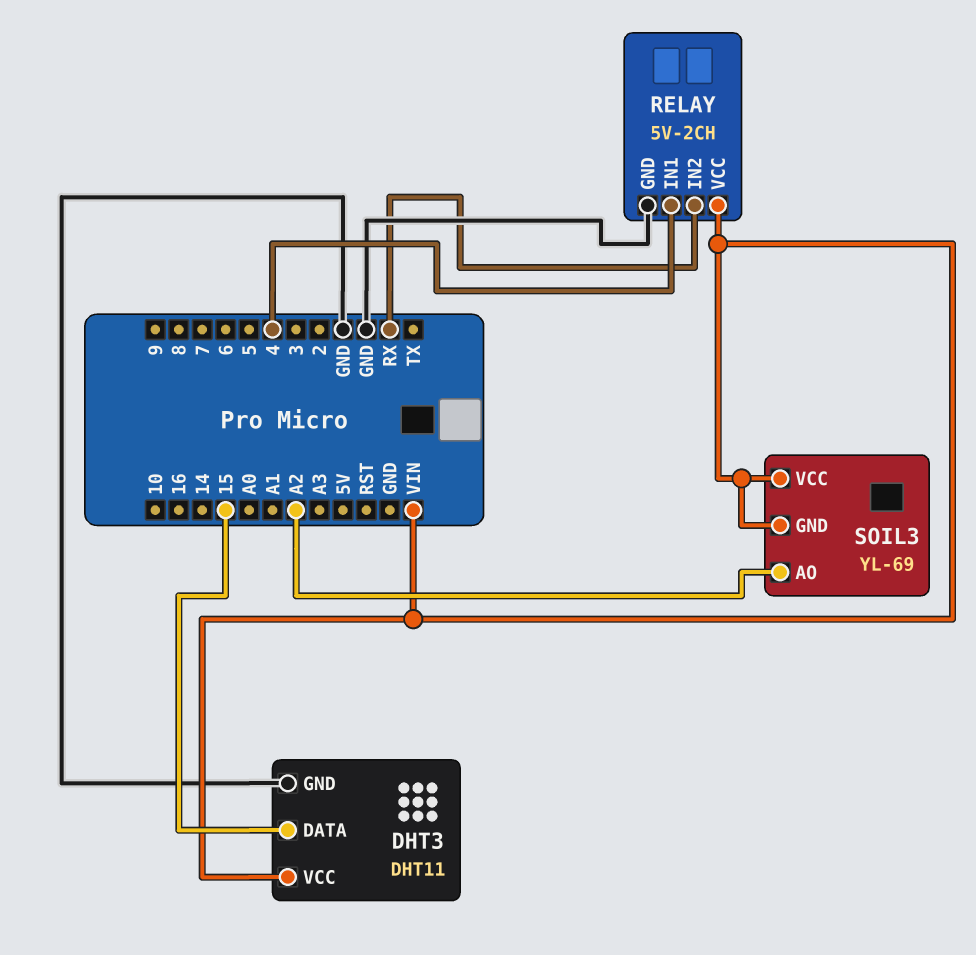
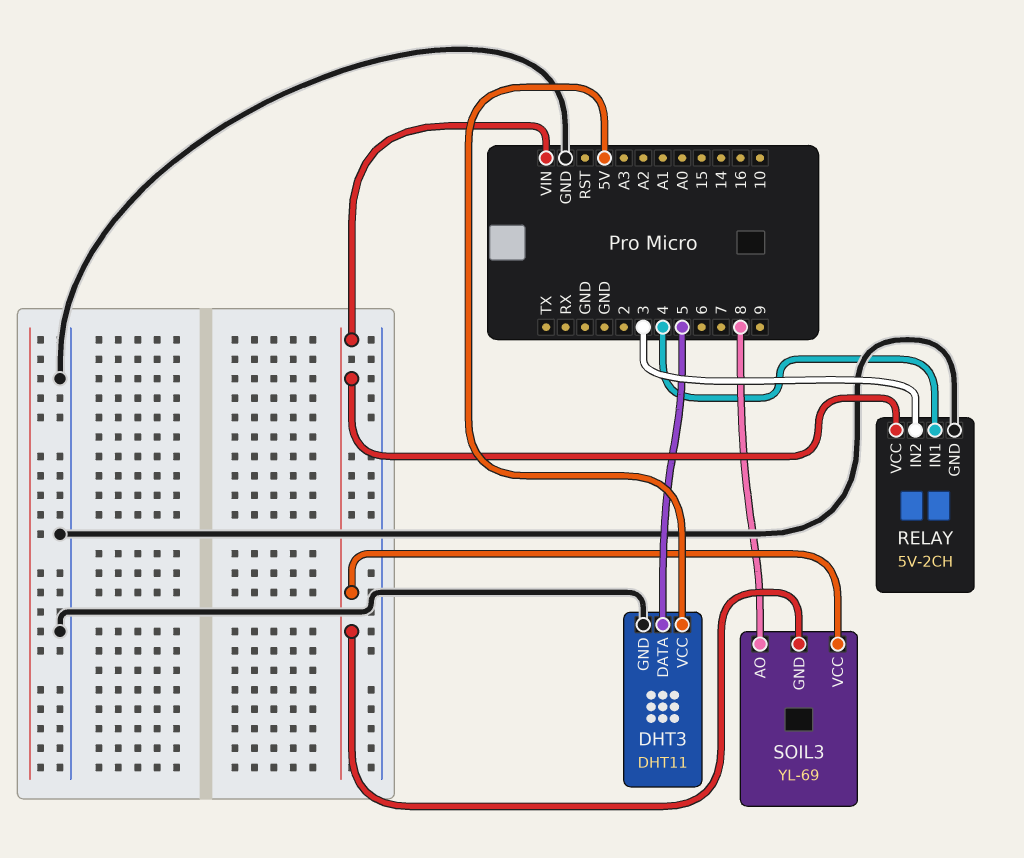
DHT3 pin DATA: 15 -> 5
DHT3 pin VCC: VIN -> 5V
RELAY pin IN2: RX -> 3
SOIL3 pin AO: A2 -> 8

